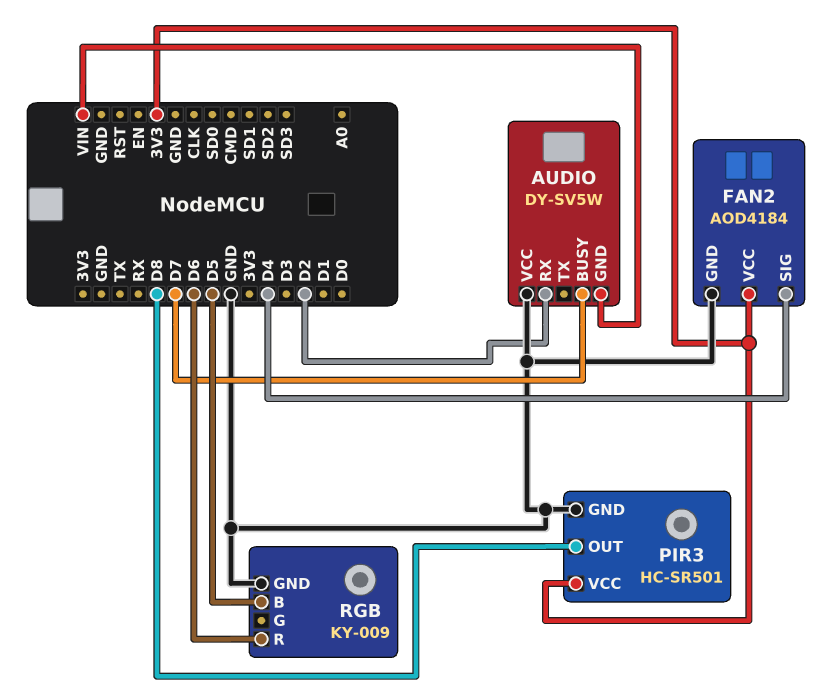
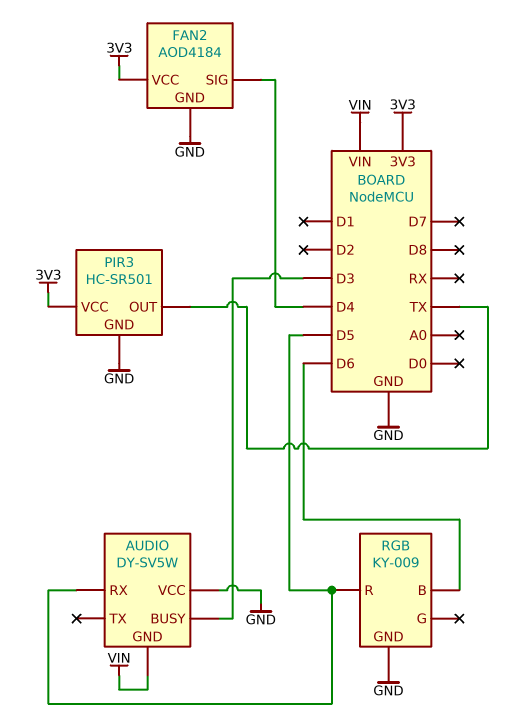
AUDIO pin BUSY: D7 -> D3
AUDIO pin RX: D2 -> D5
PIR3 pin OUT: D8 -> TX
RGB pin B: D5 -> D6
RGB pin R: D6 -> D5

